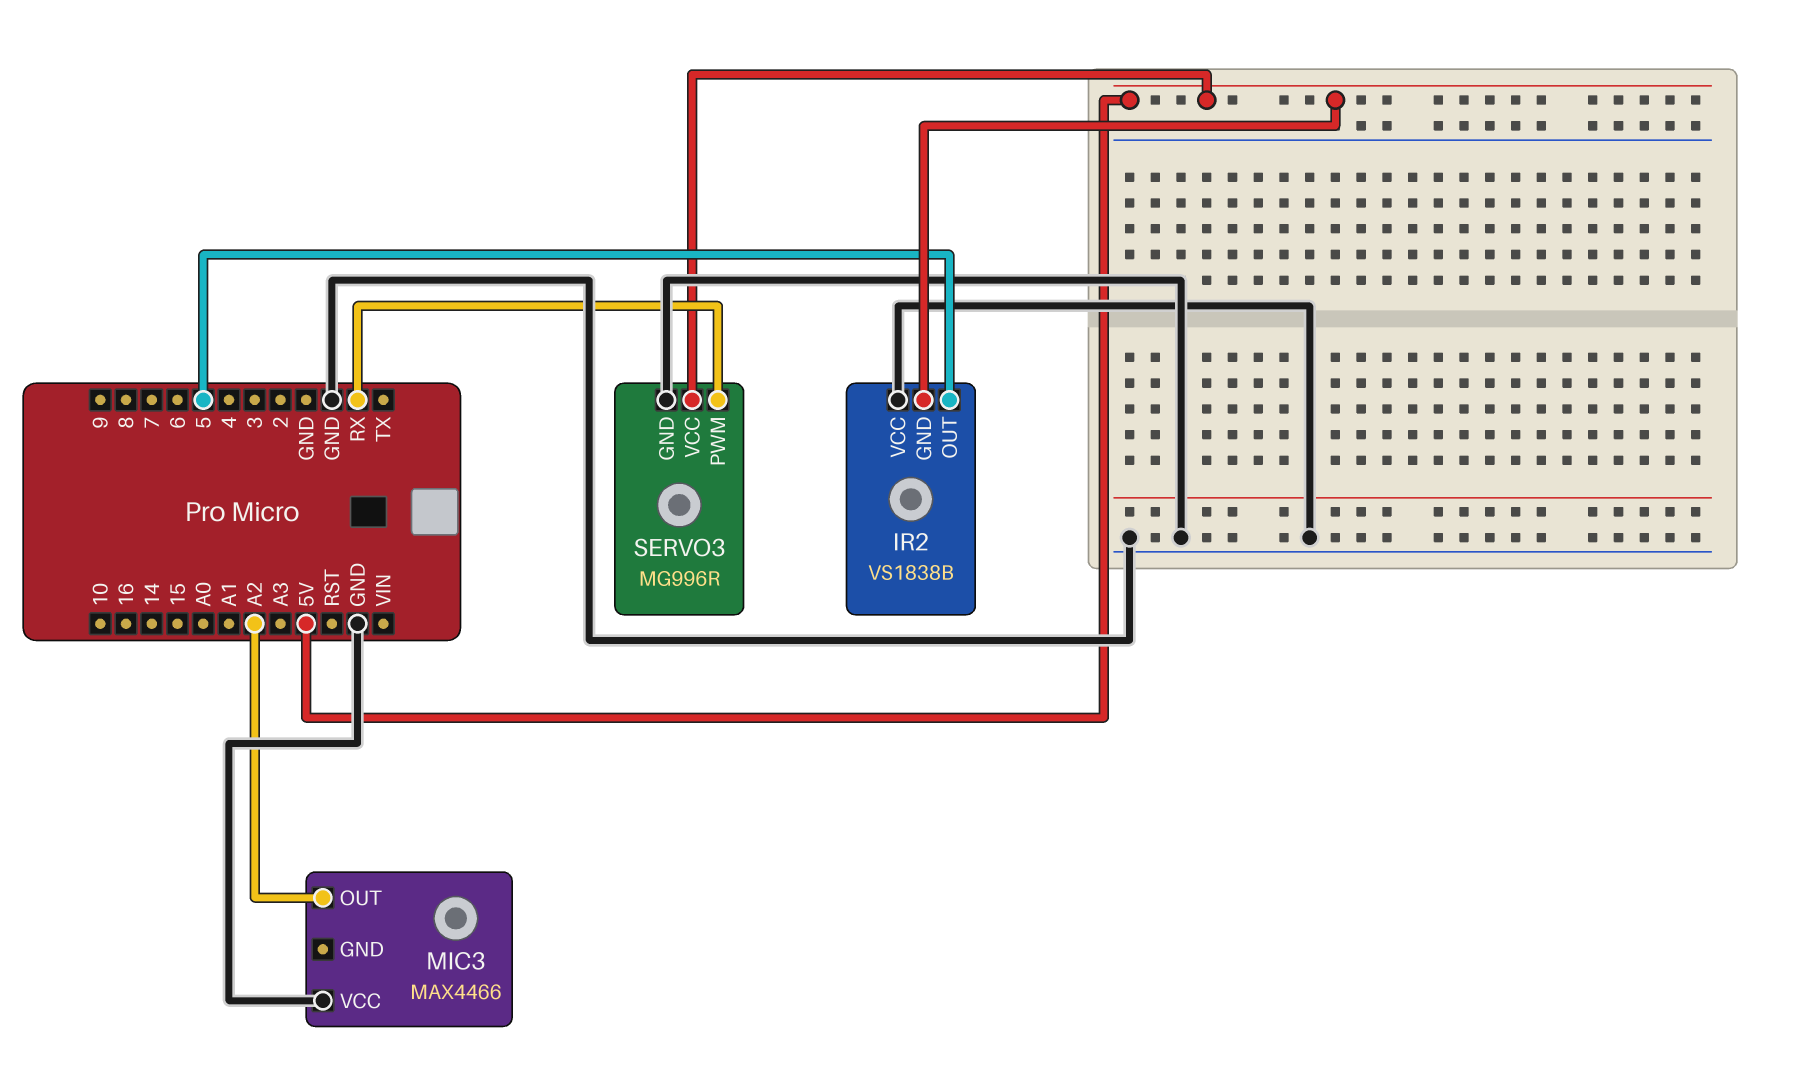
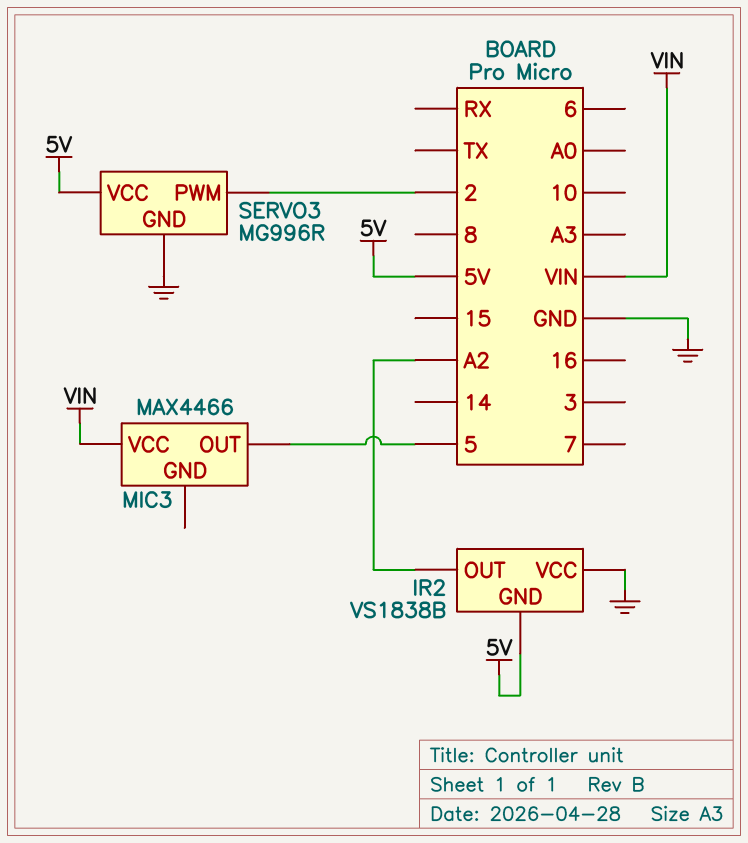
IR2 pin OUT: 5 -> A2
MIC3 pin OUT: A2 -> 5
MIC3 pin VCC: GND -> VIN
SERVO3 pin PWM: RX -> 2

